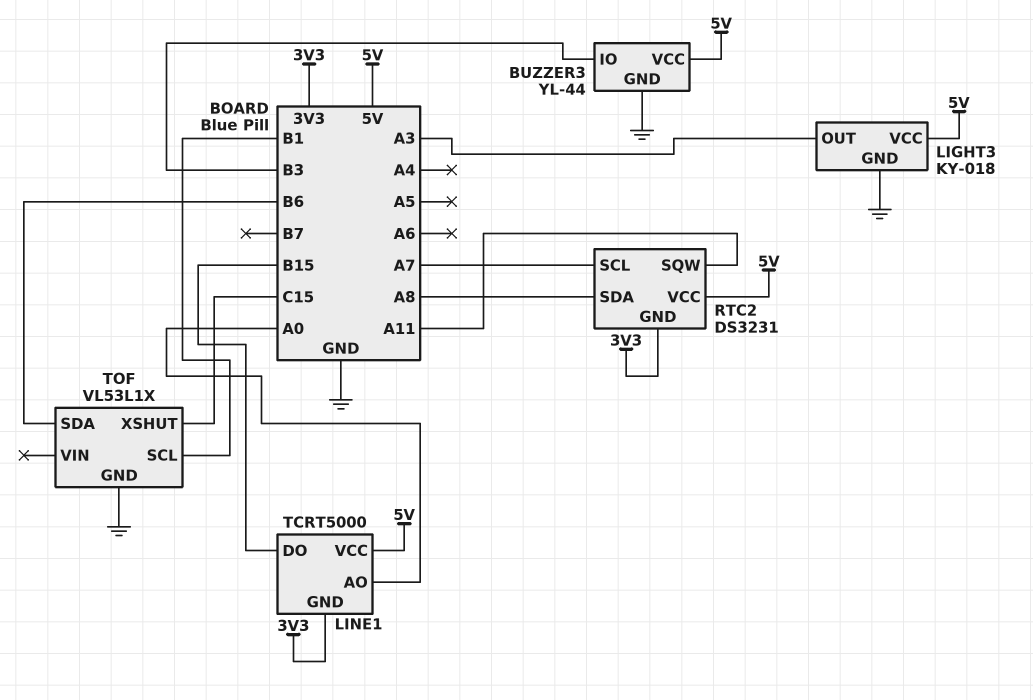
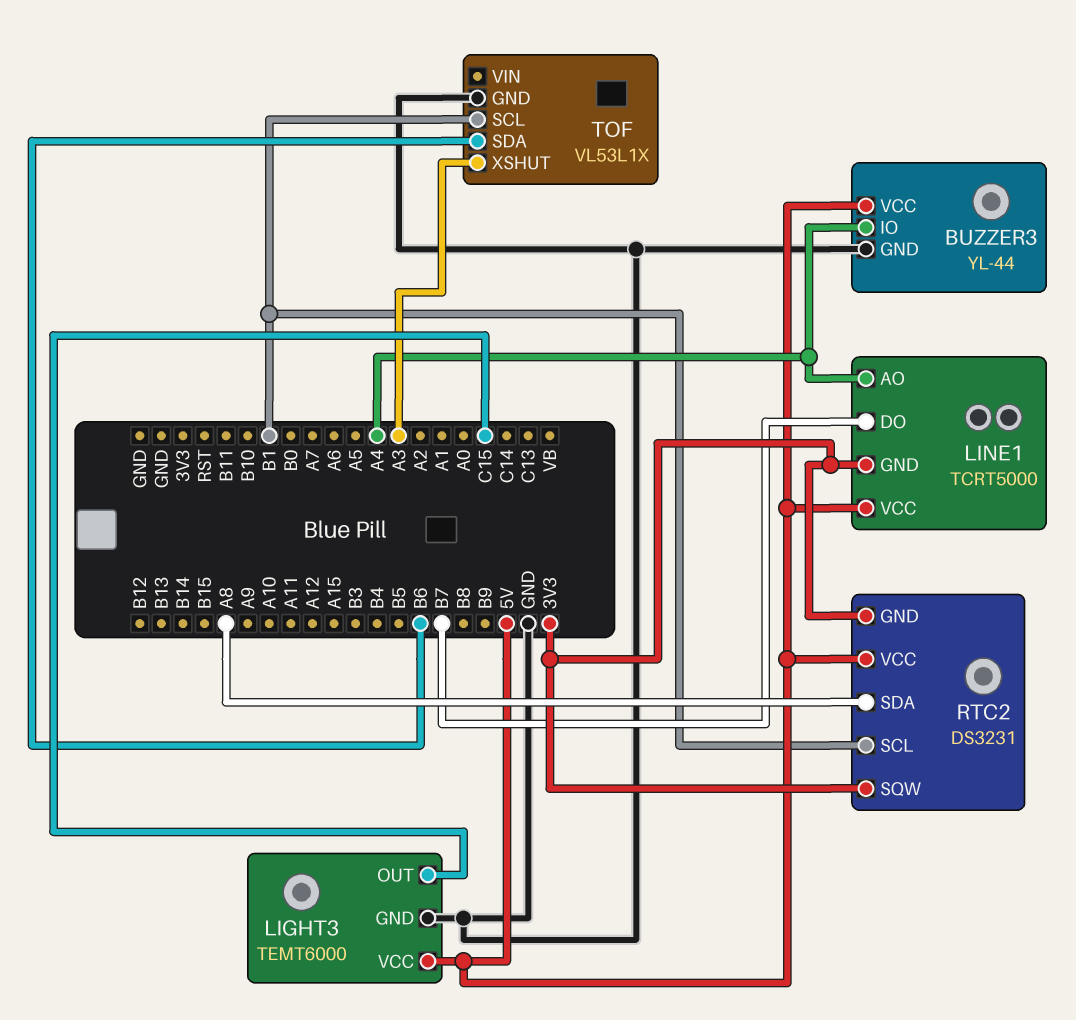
BUZZER3 pin IO: B3 -> A4
LIGHT3: KY-018 -> TEMT6000
LIGHT3 pin OUT: A3 -> C15
LINE1 pin AO: A0 -> A4
LINE1 pin DO: B15 -> B7
RTC2 pin SCL: A7 -> B1
RTC2 pin SQW: A11 -> 3V3
TOF pin XSHUT: C15 -> A3

